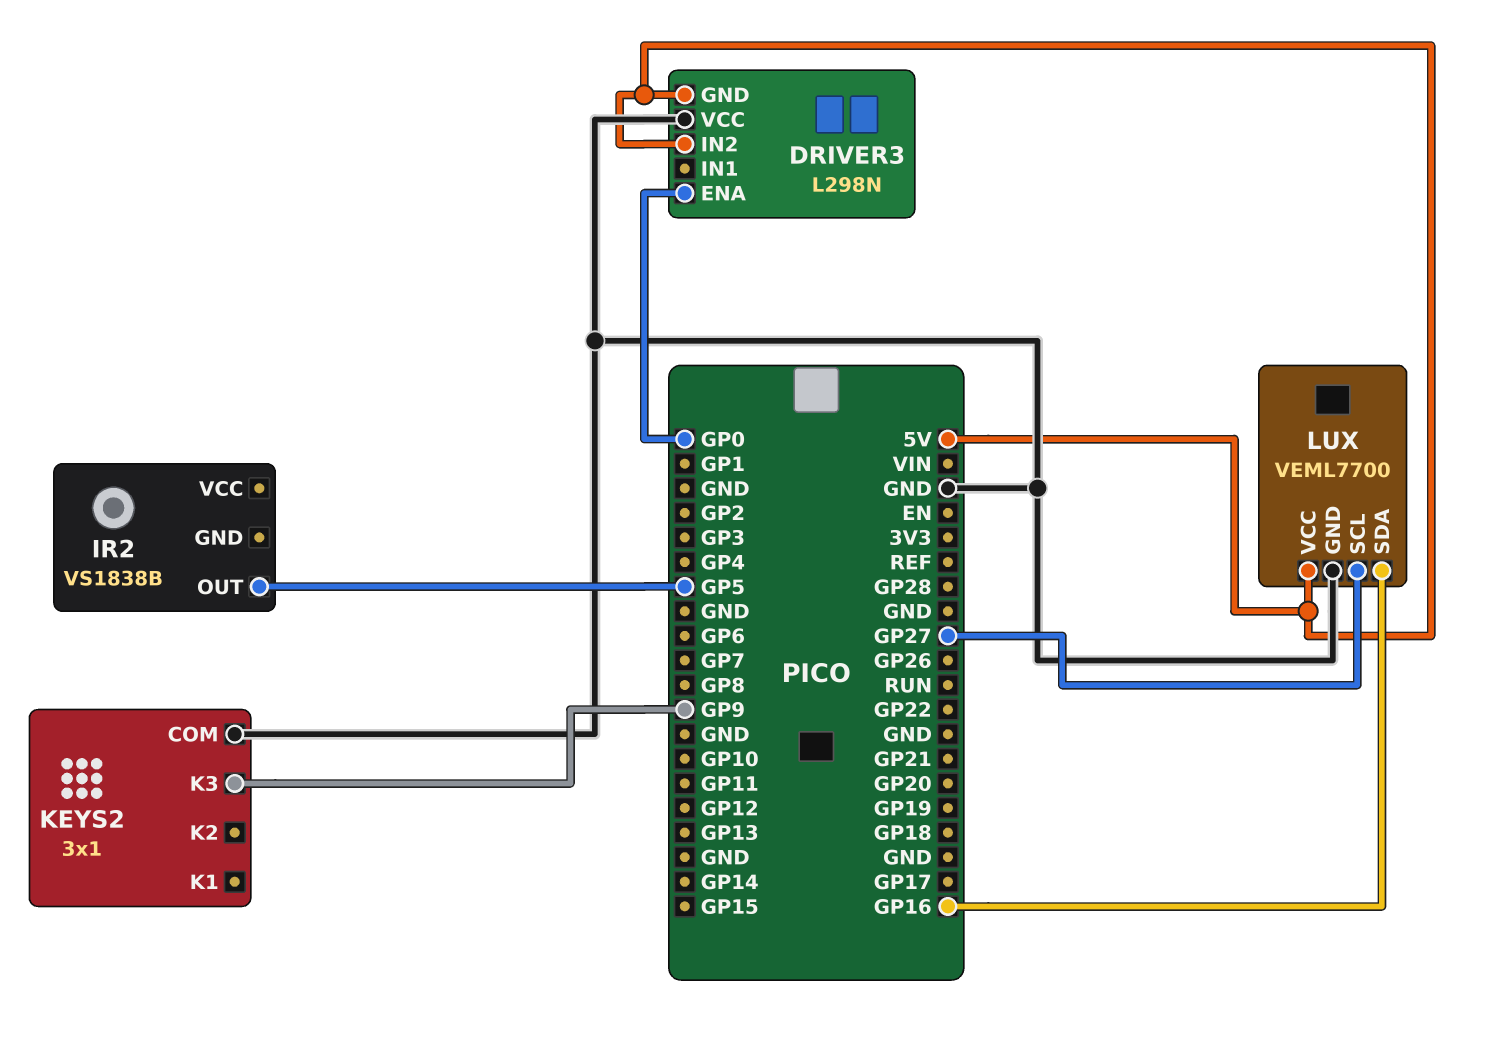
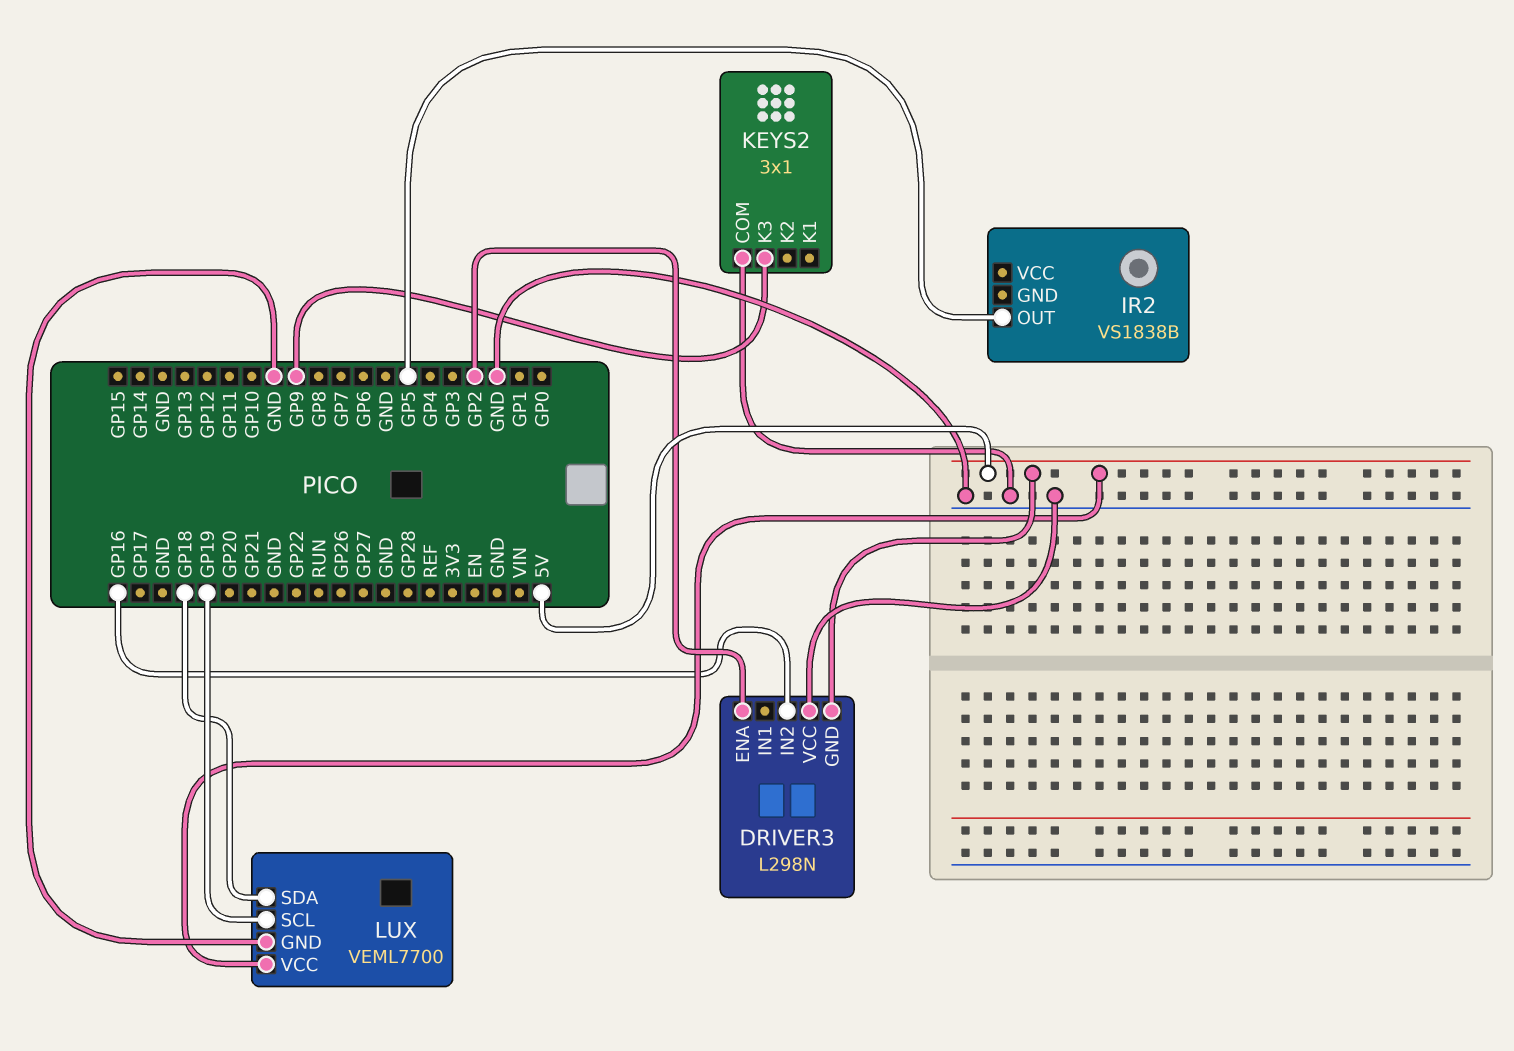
DRIVER3 pin ENA: GP0 -> GP2
DRIVER3 pin IN2: 5V -> GP16
LUX pin SCL: GP27 -> GP19
LUX pin SDA: GP16 -> GP18

